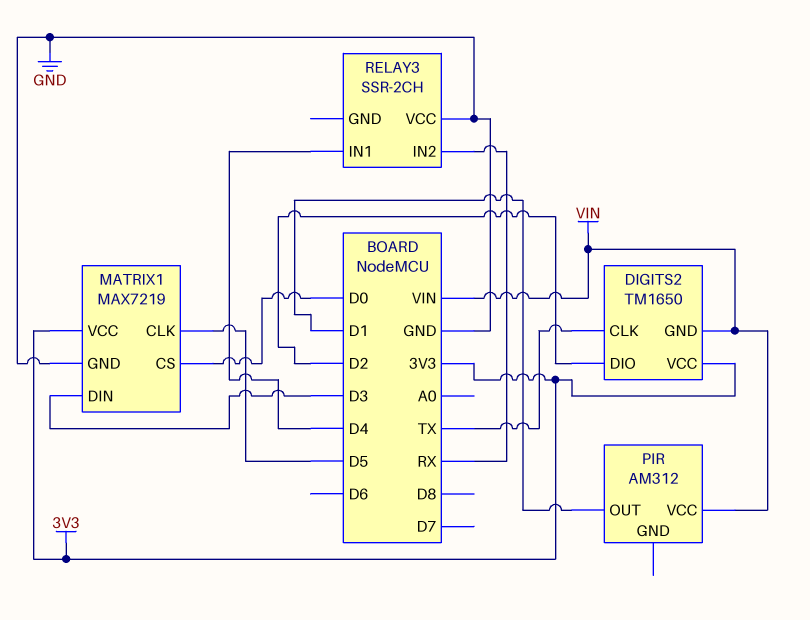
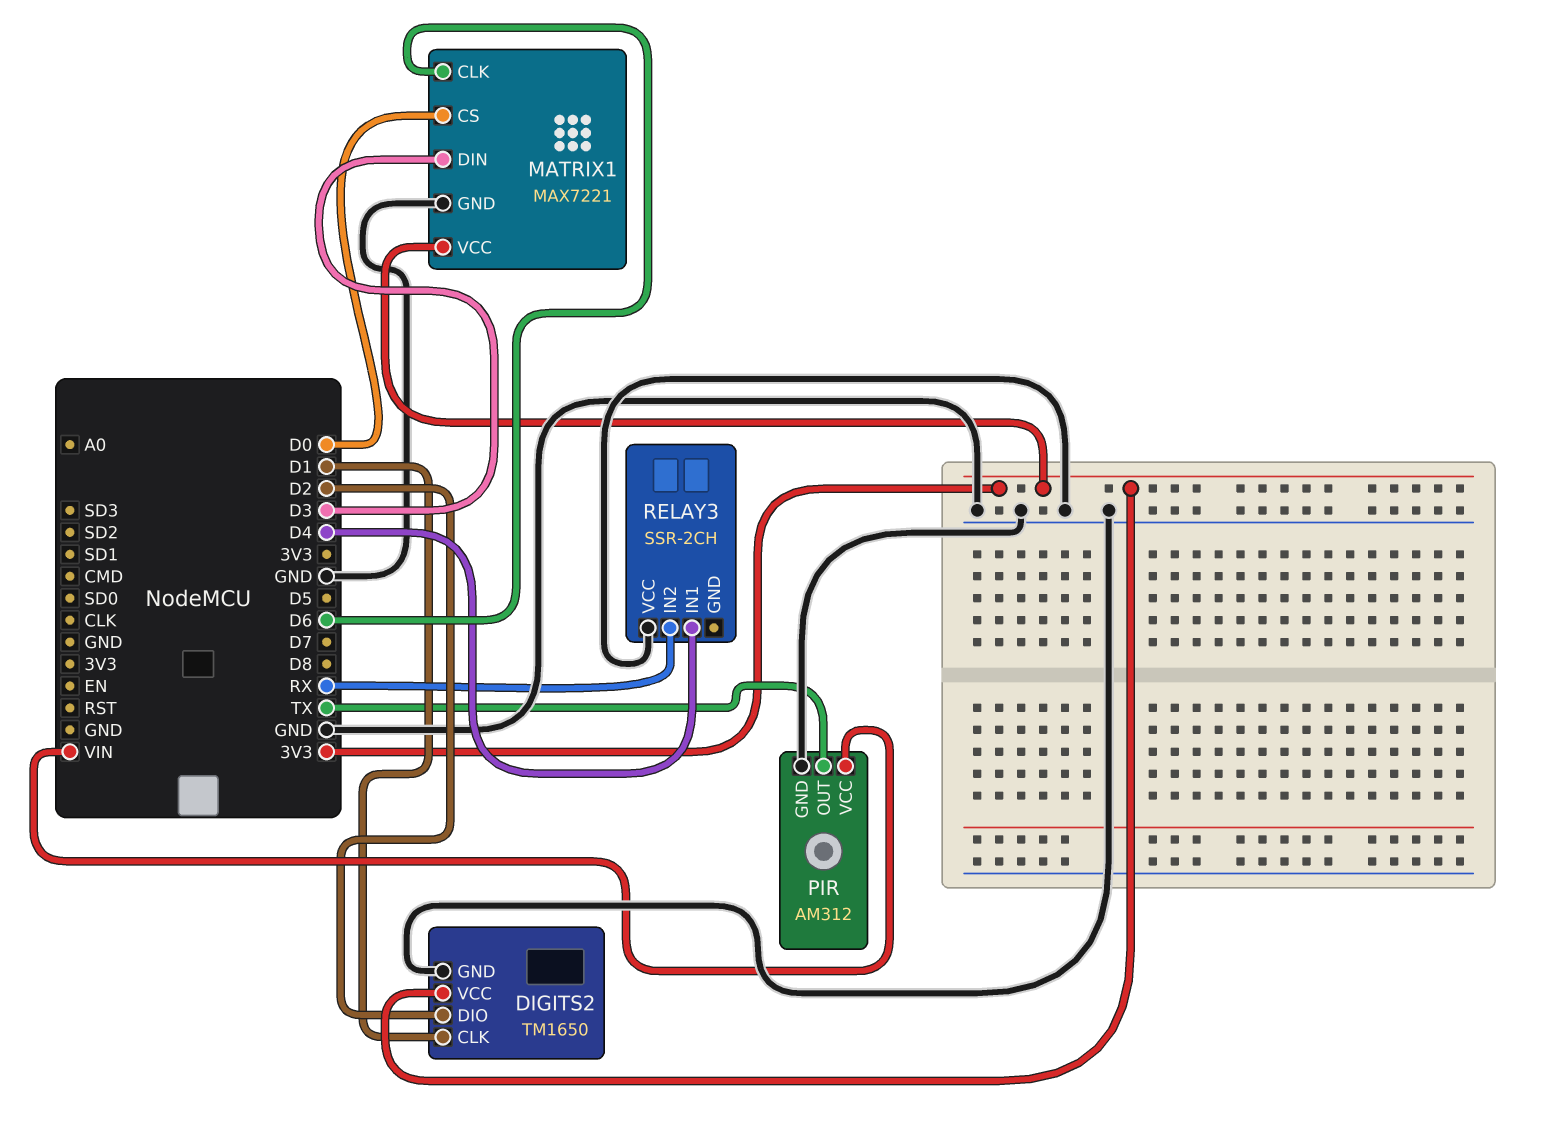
DIGITS2 pin CLK: TX -> D1
DIGITS2 pin GND: VIN -> GND
MATRIX1: MAX7219 -> MAX7221
MATRIX1 pin CLK: D5 -> D6
PIR pin GND: none -> GND
PIR pin OUT: D1 -> TX

